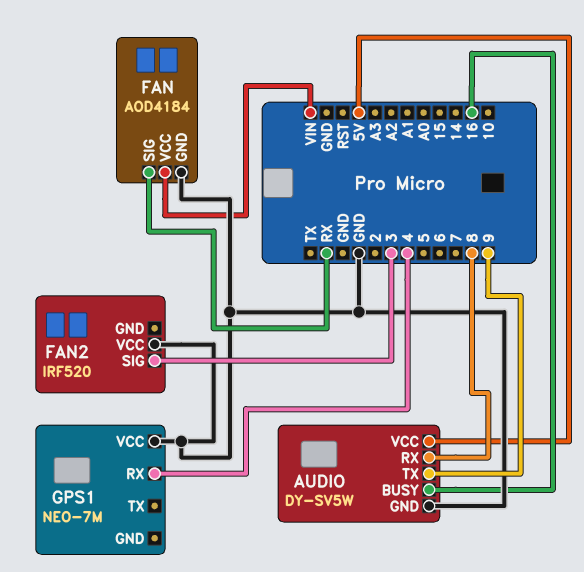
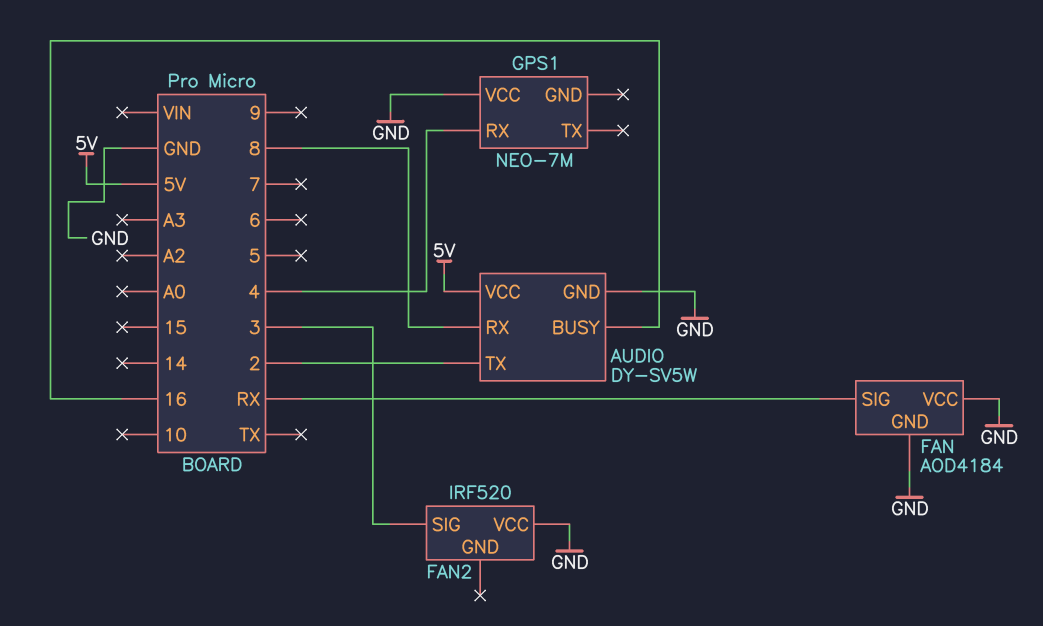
AUDIO pin TX: 9 -> 2
FAN pin VCC: VIN -> GND

